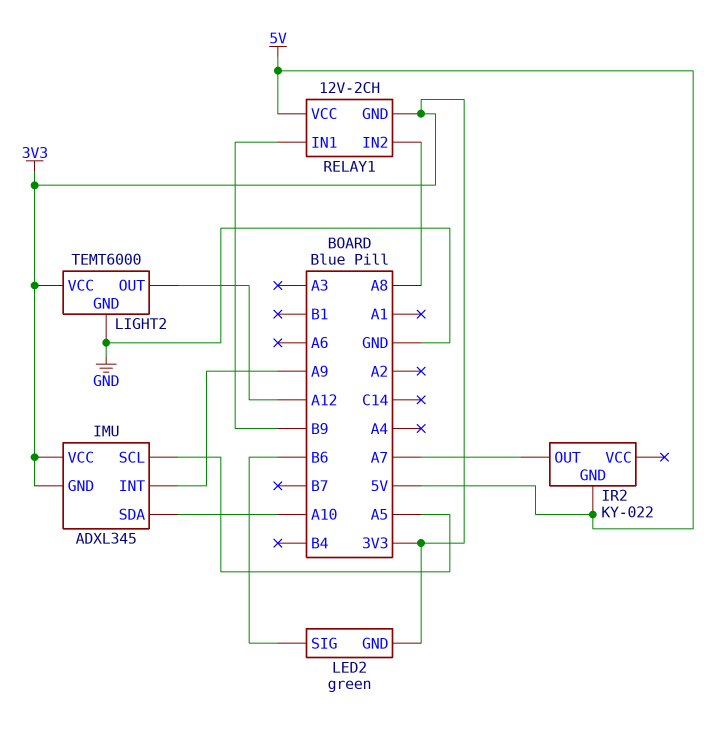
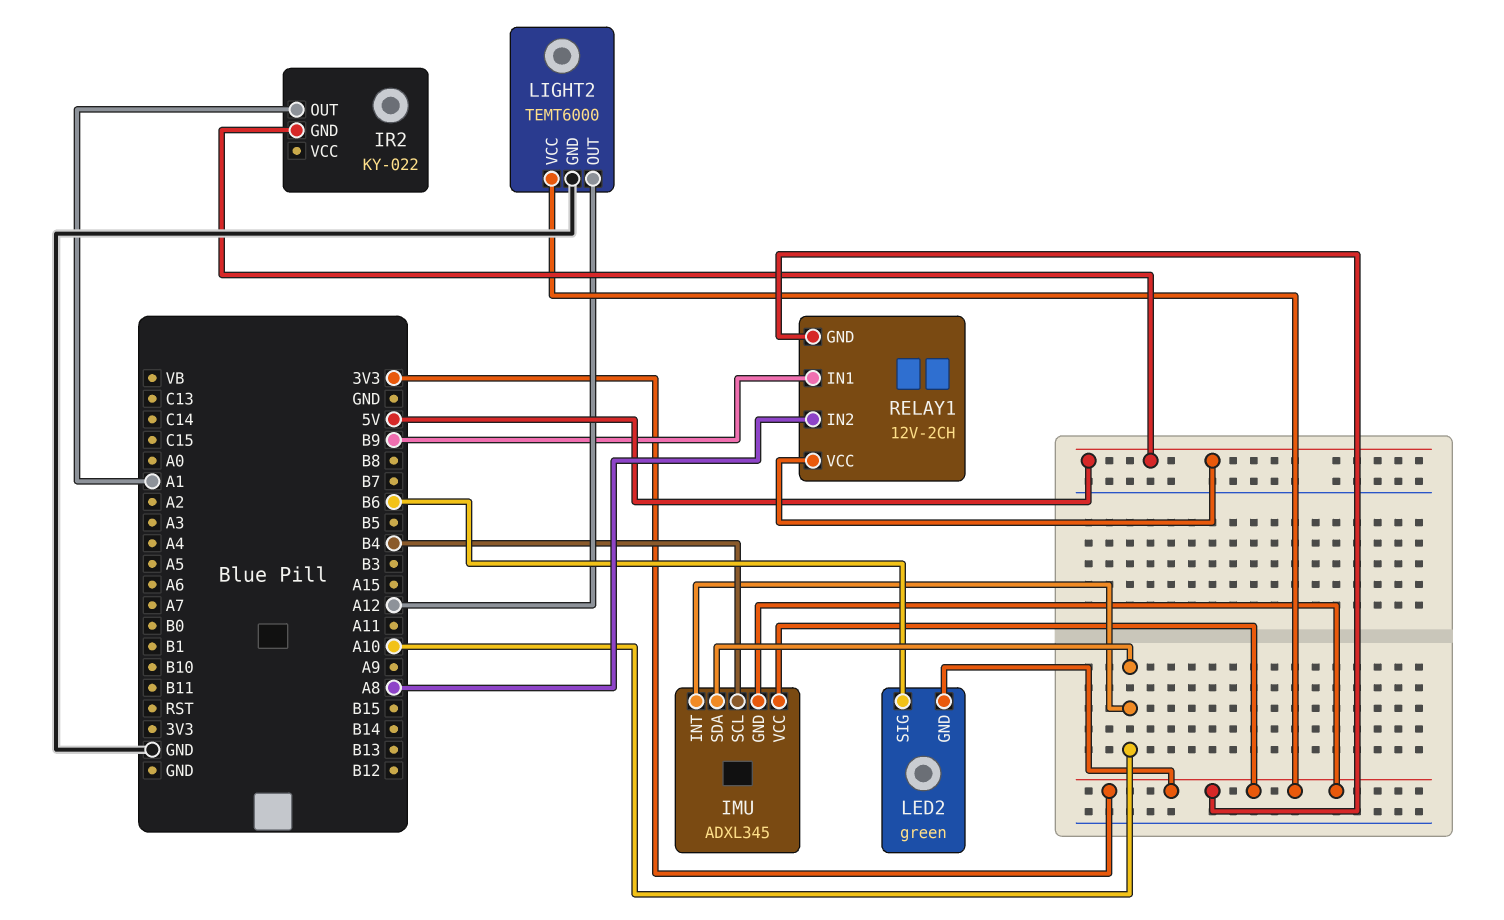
IMU pin INT: A9 -> A10
IMU pin SCL: A5 -> B4
IR2 pin OUT: A7 -> A1

